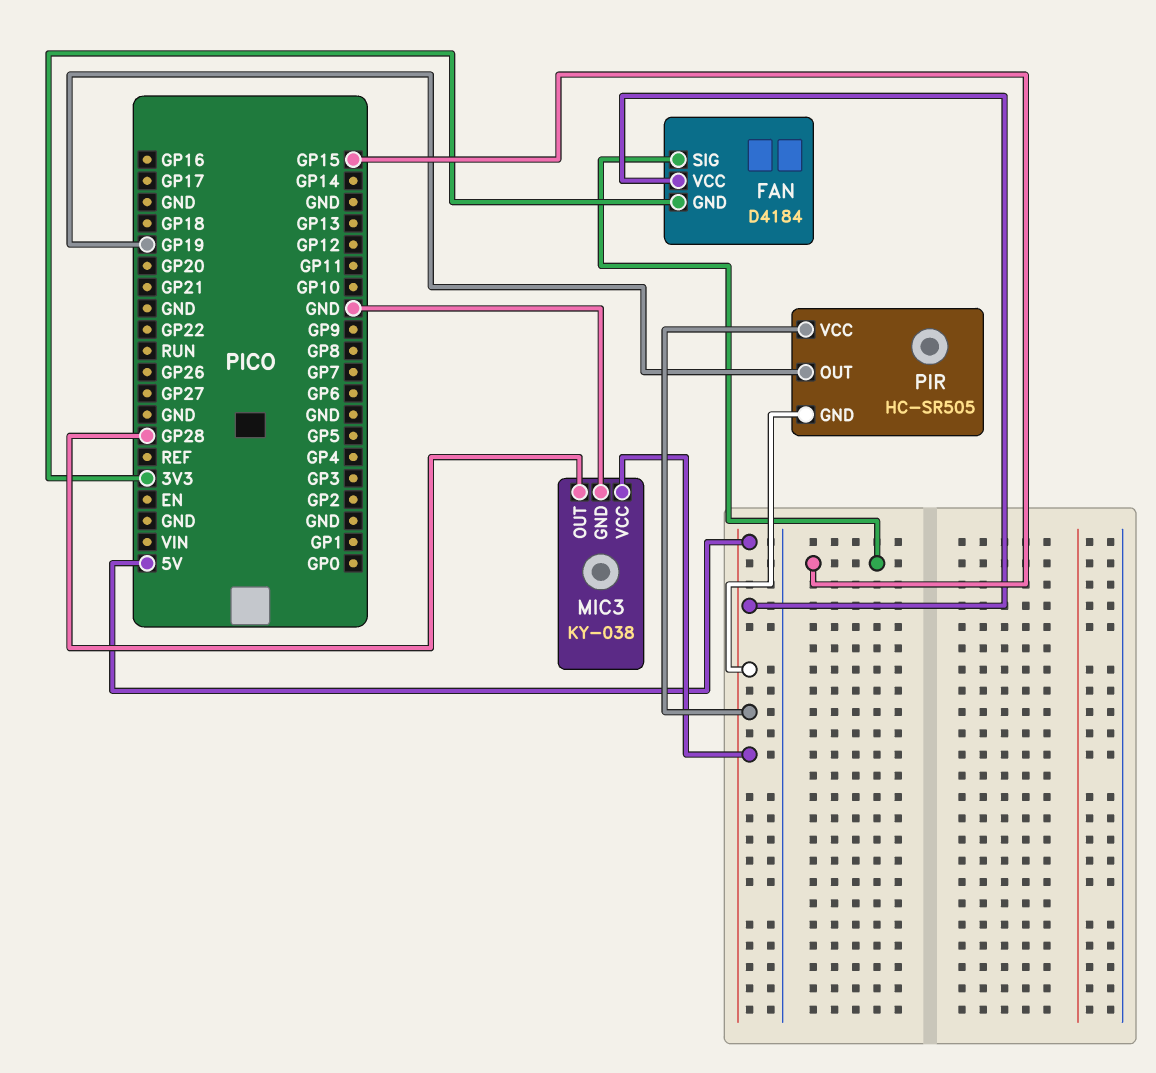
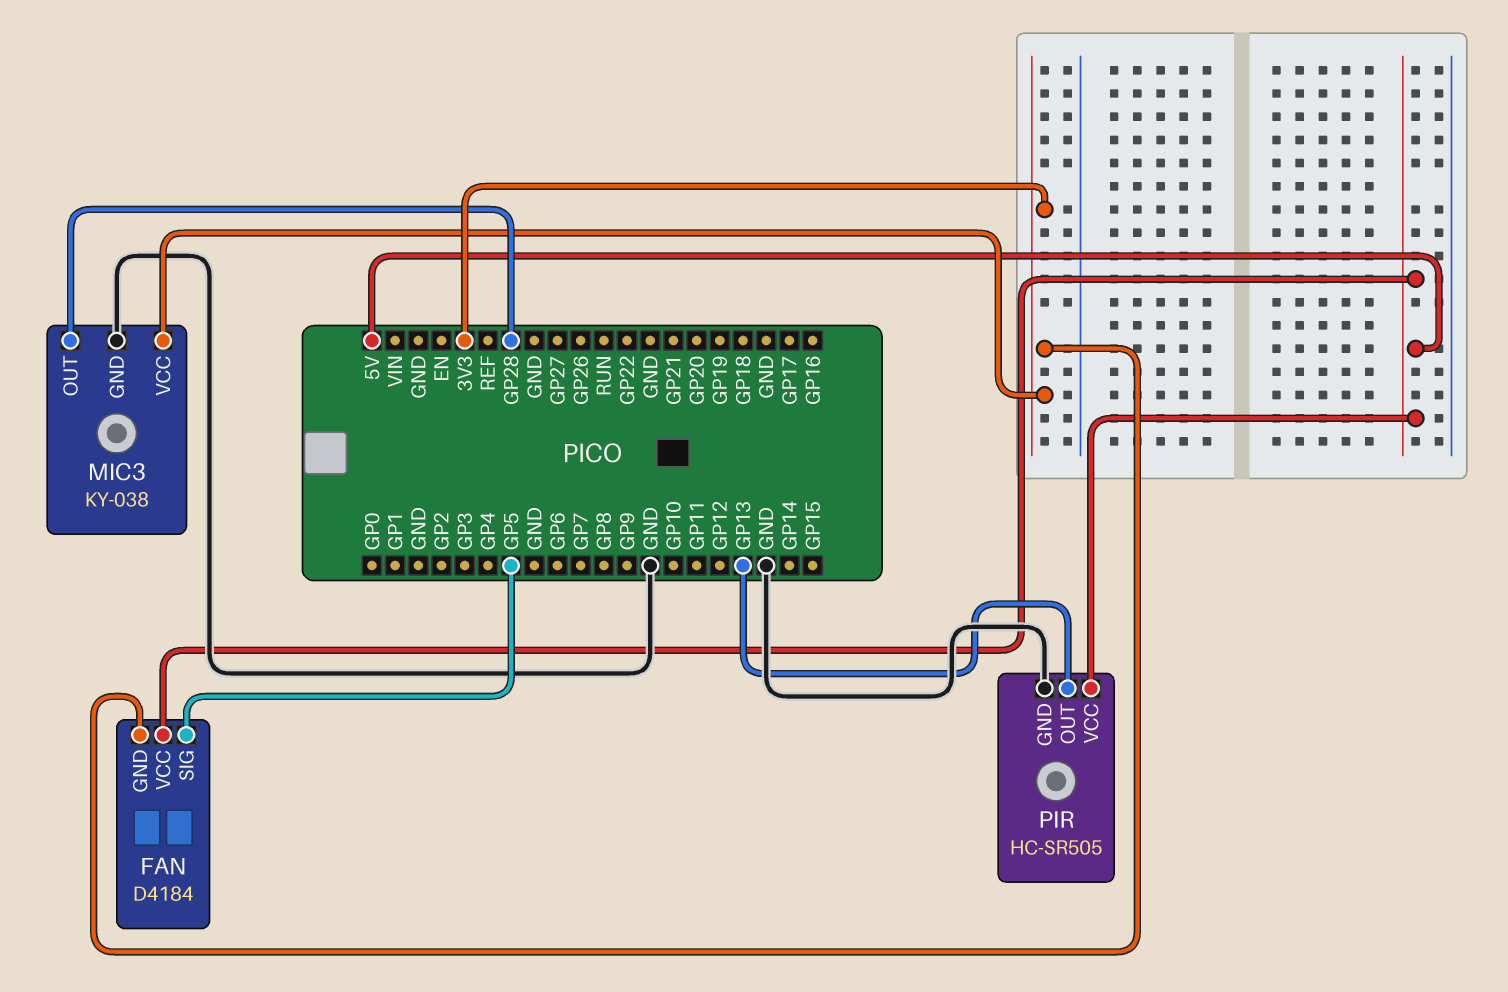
FAN pin SIG: GP15 -> GP5
MIC3 pin VCC: 5V -> 3V3
PIR pin GND: 5V -> GND
PIR pin OUT: GP19 -> GP13

